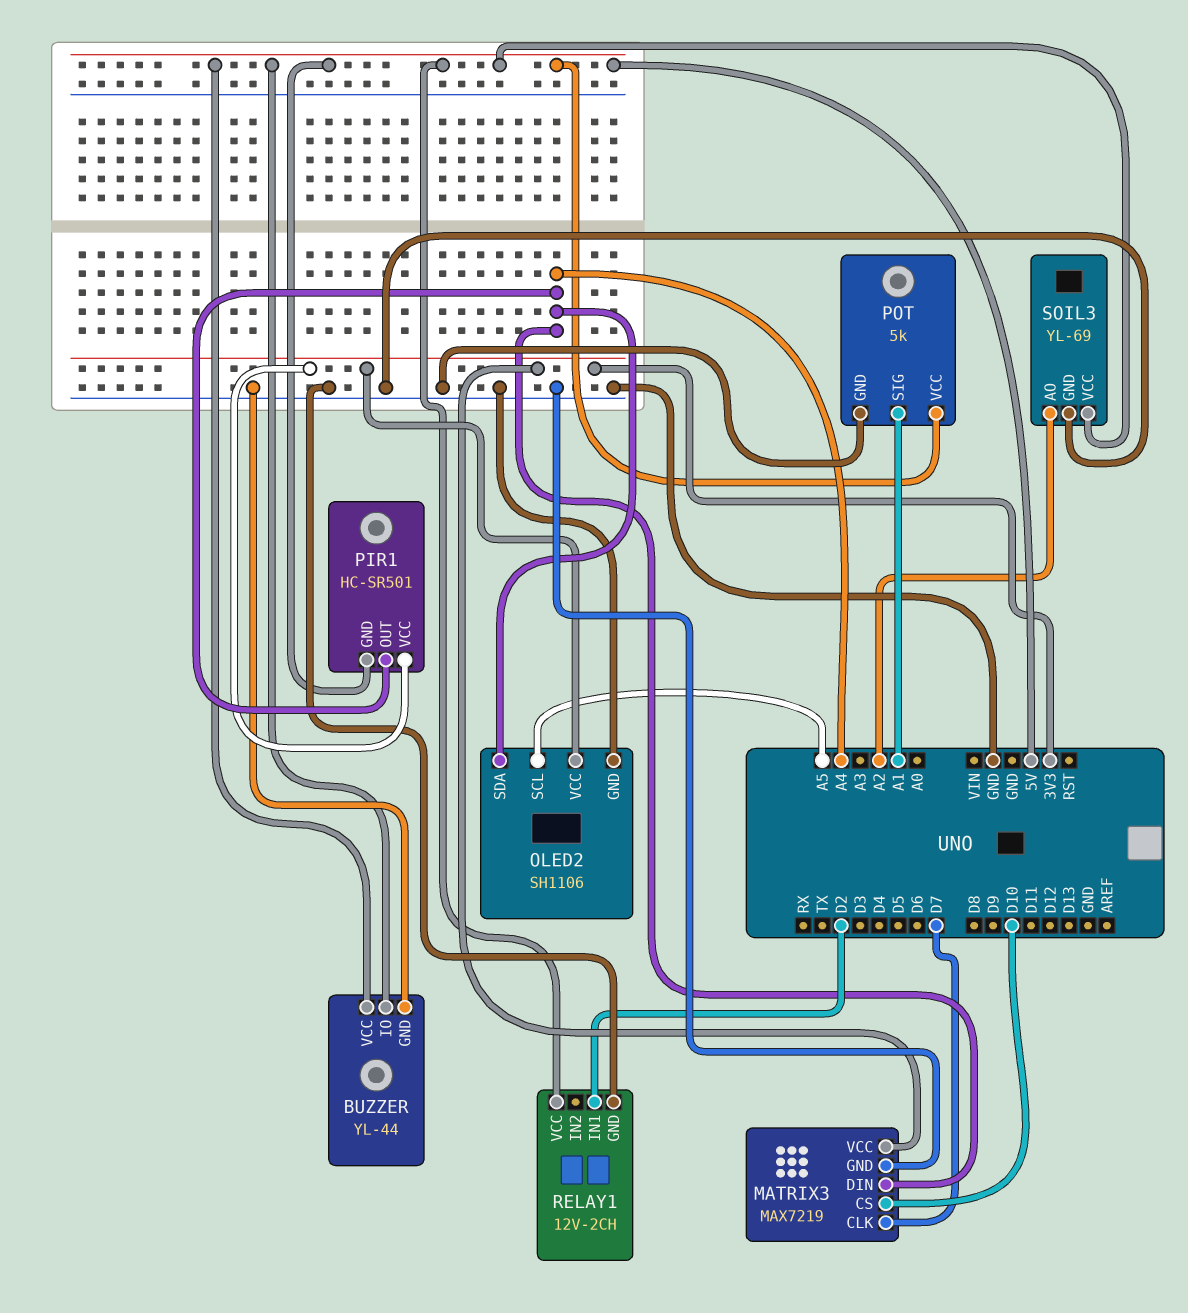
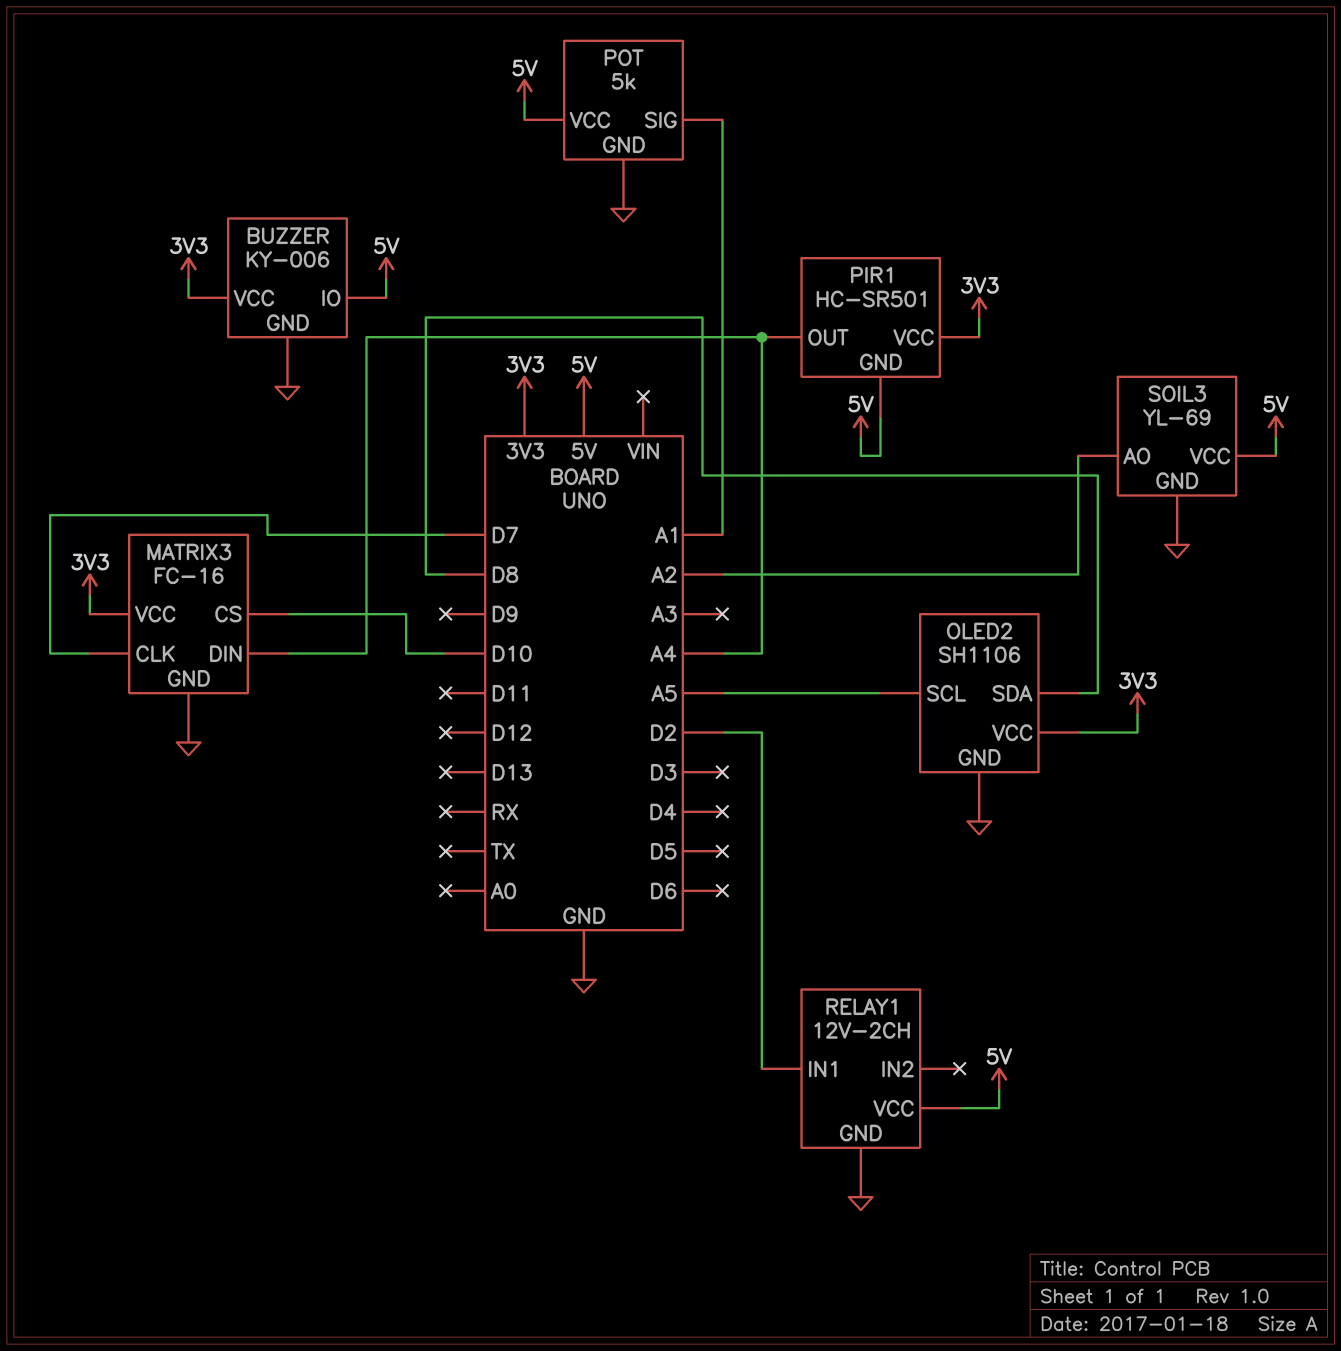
BUZZER: YL-44 -> KY-006
BUZZER pin VCC: 5V -> 3V3
MATRIX3: MAX7219 -> FC-16
OLED2 pin SDA: A4 -> D8

